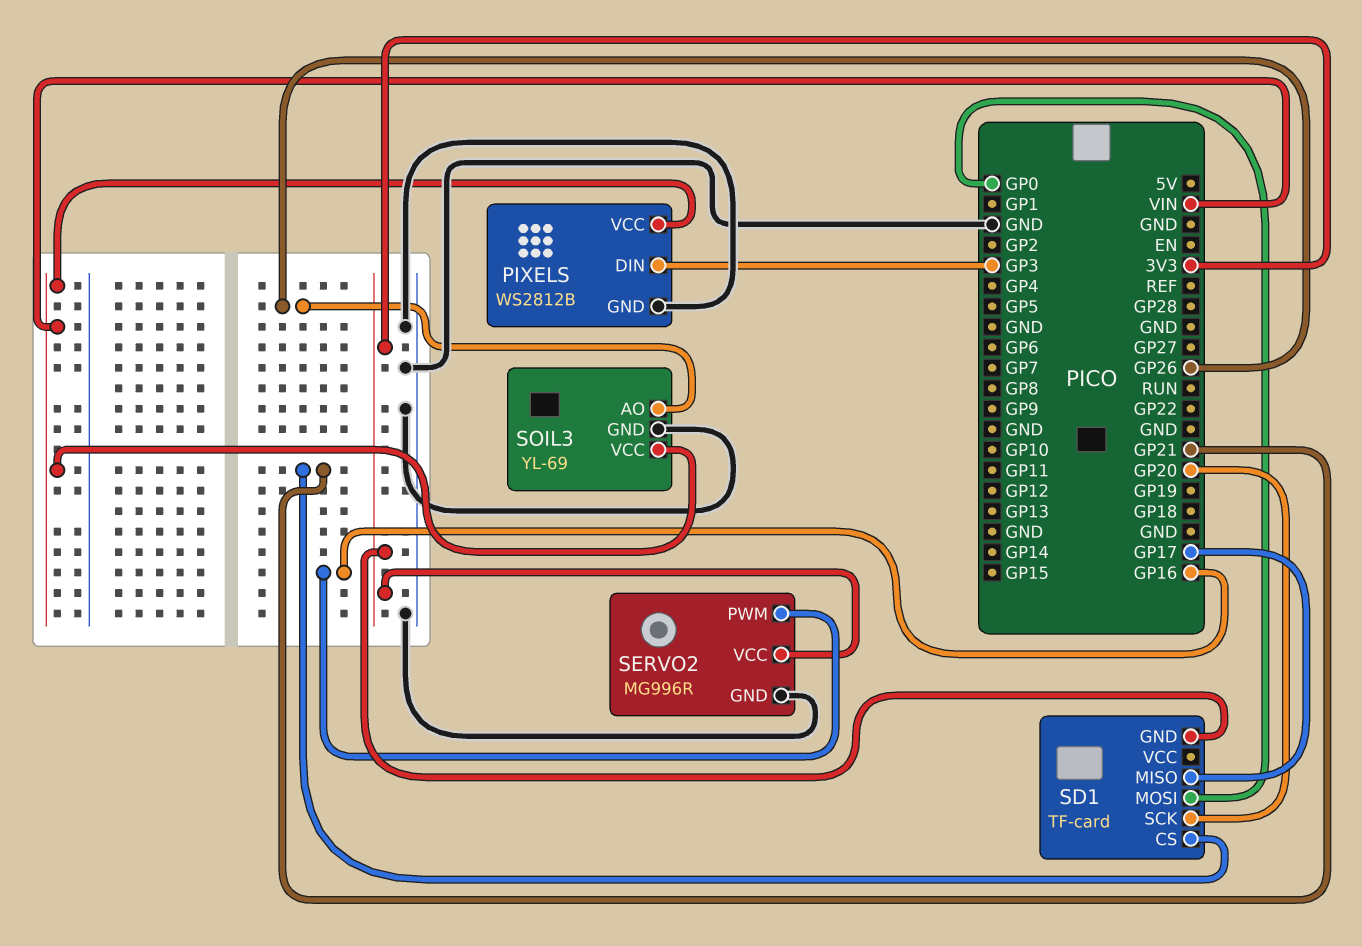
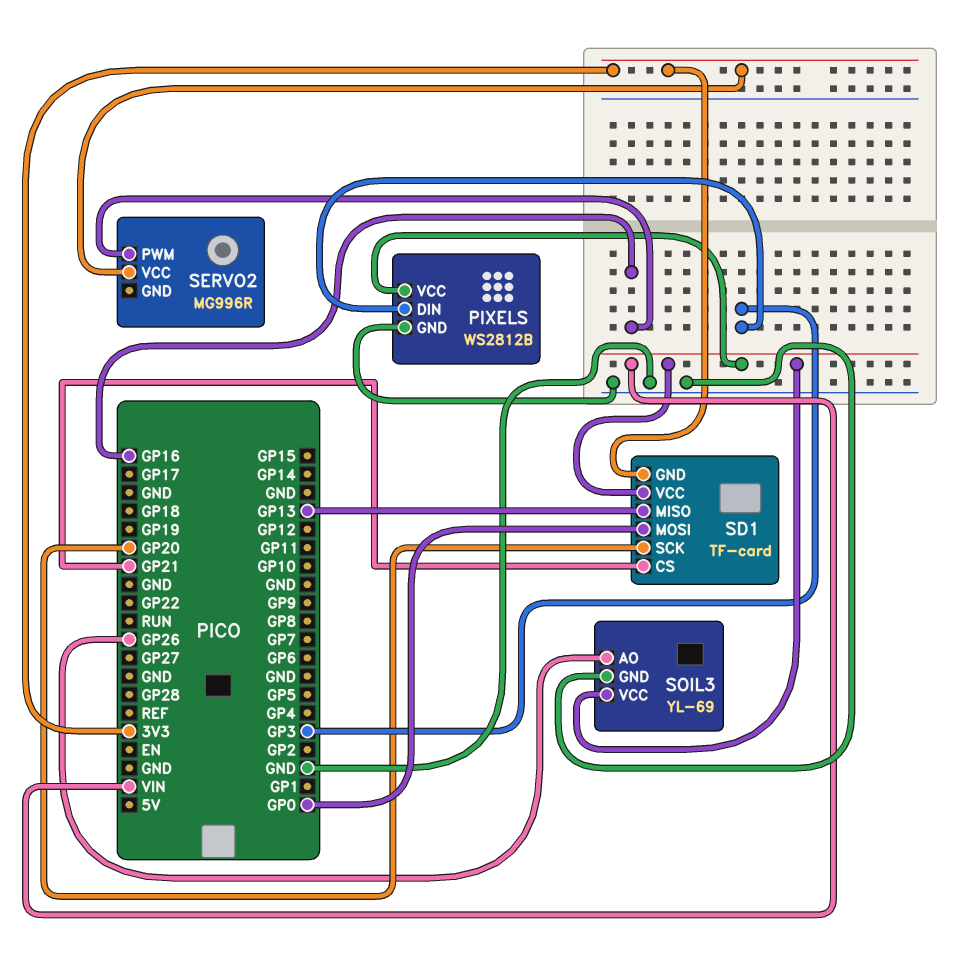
SD1 pin MISO: GP17 -> GP13
SD1 pin VCC: none -> VIN
SERVO2 pin GND: GND -> none

